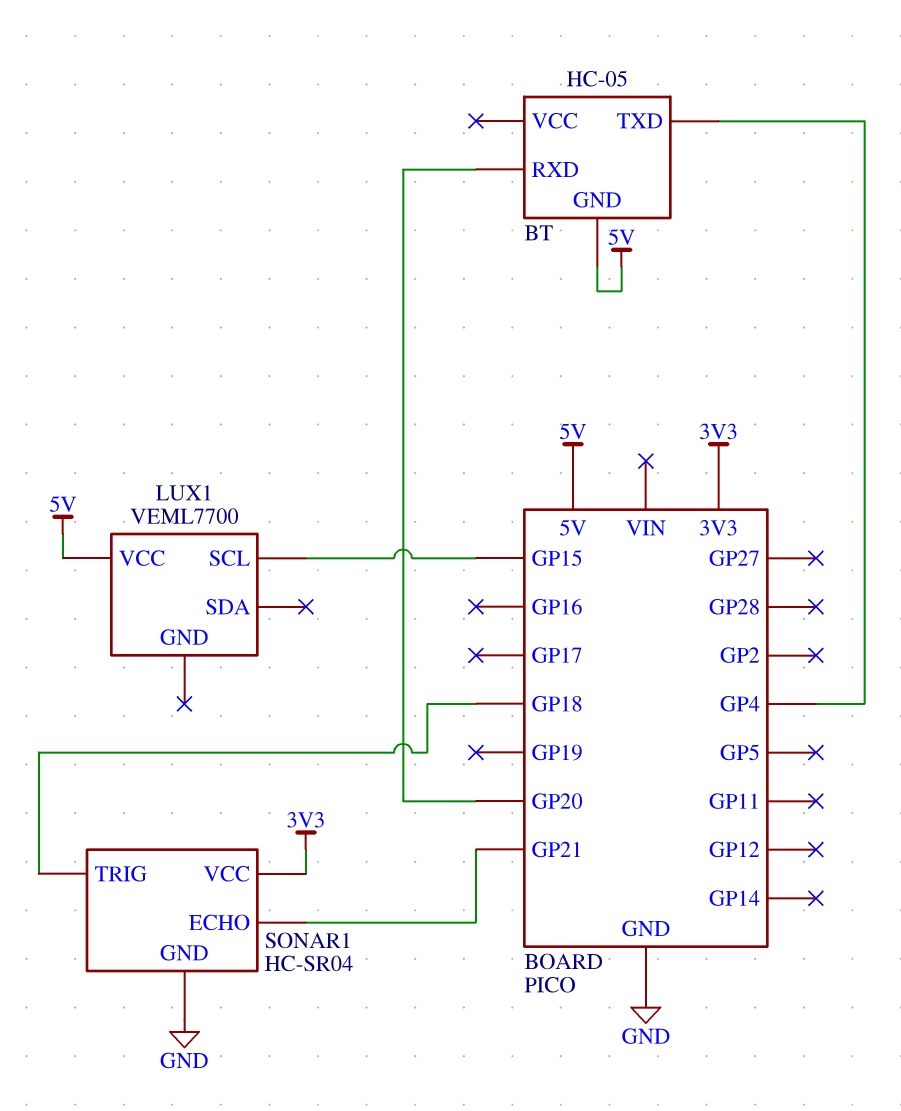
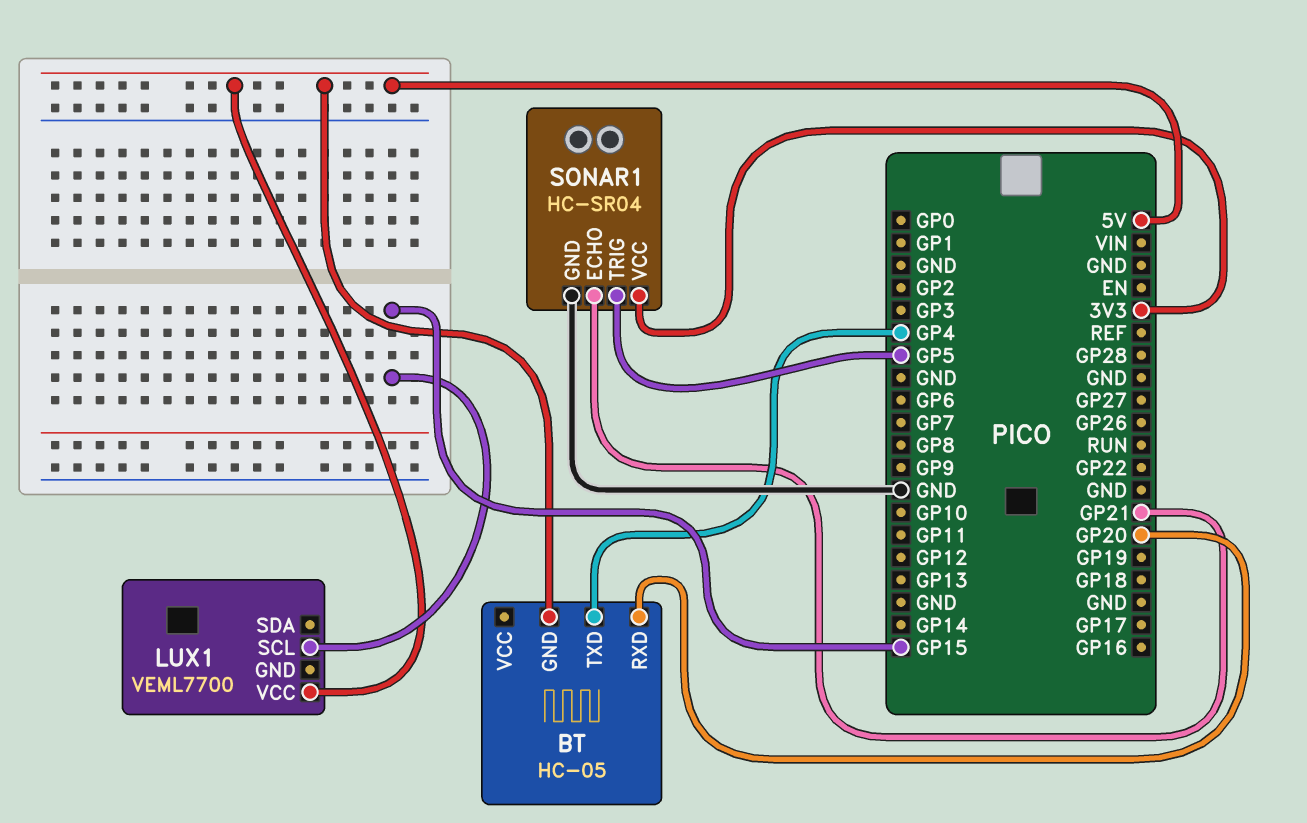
SONAR1 pin TRIG: GP18 -> GP5

